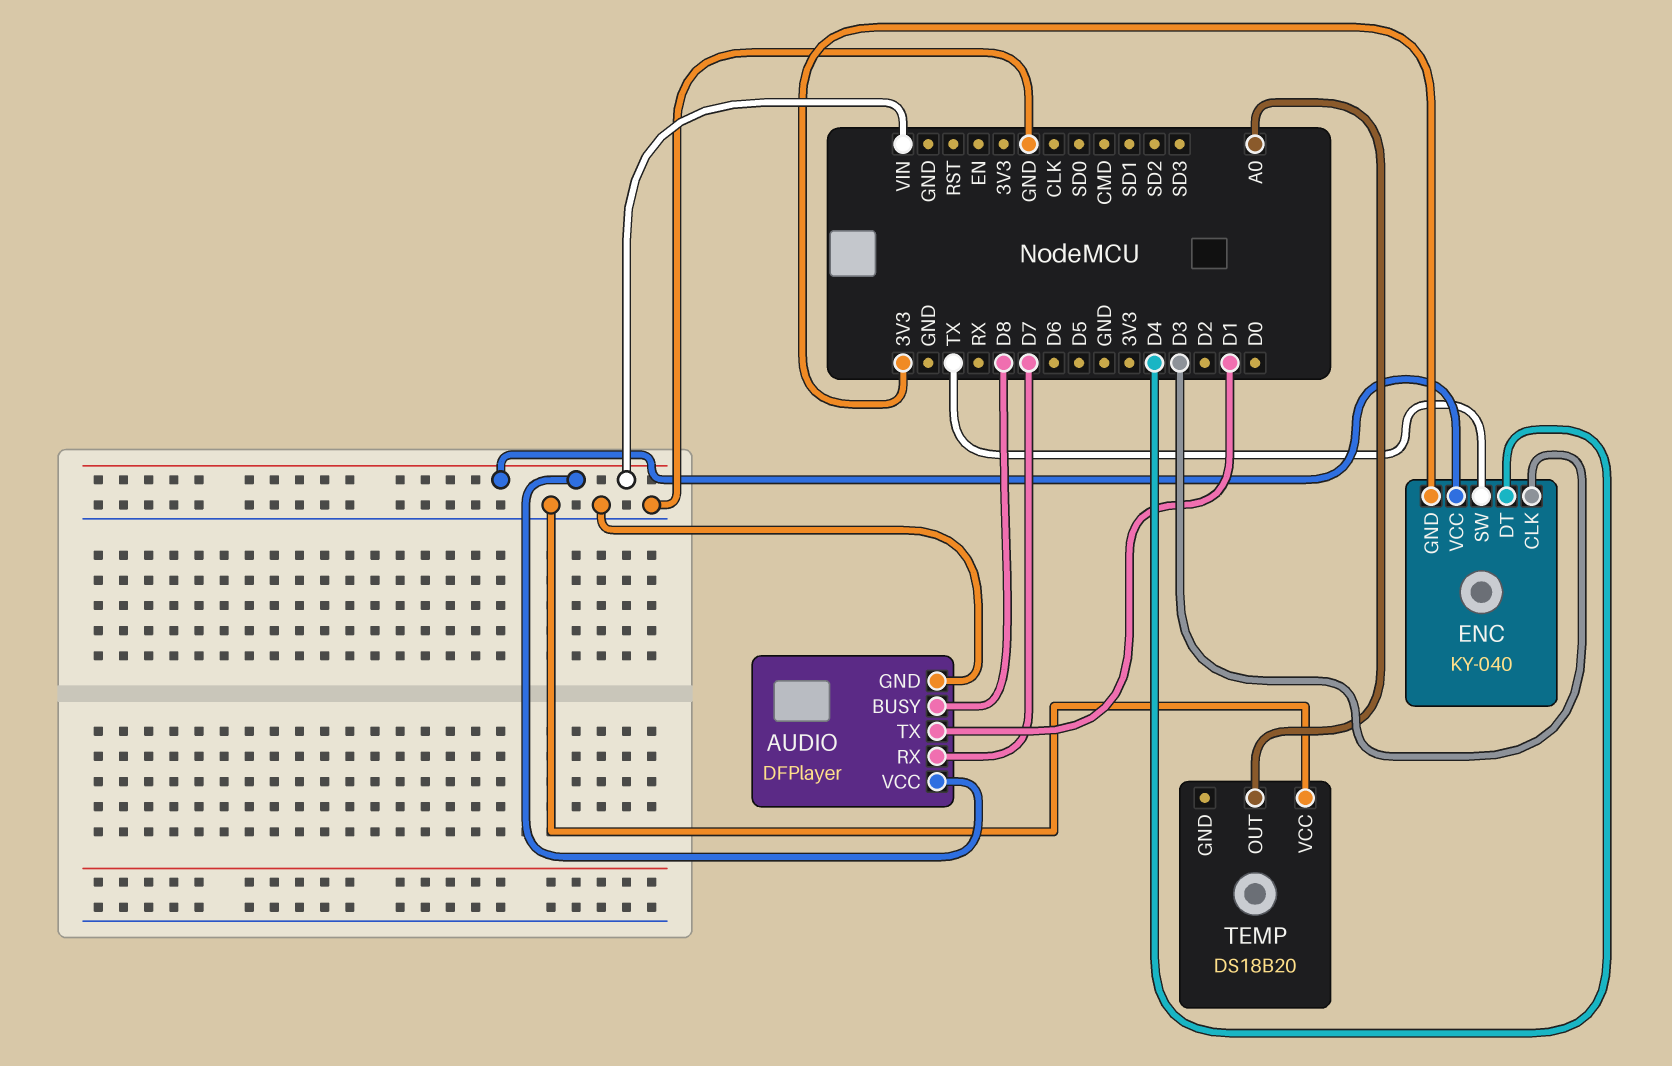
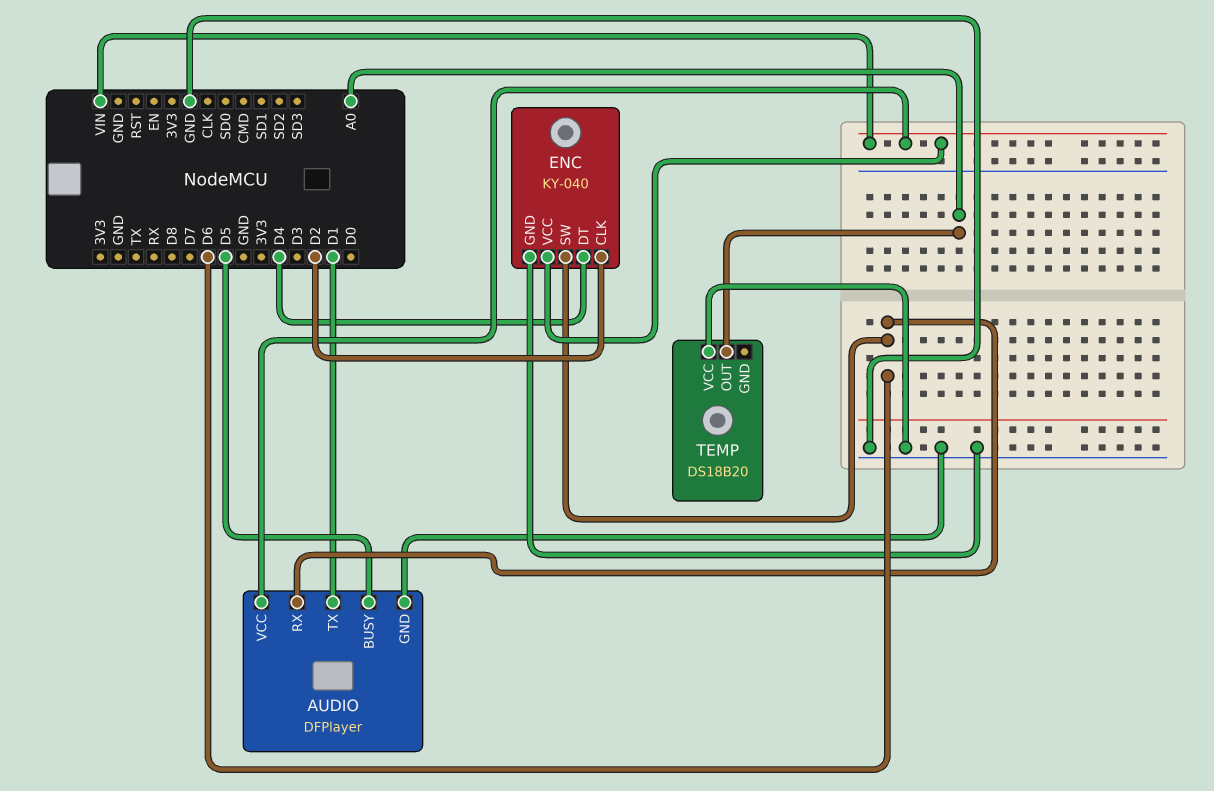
AUDIO pin BUSY: D8 -> D5
AUDIO pin RX: D7 -> D6
ENC pin CLK: D3 -> D2
ENC pin GND: 3V3 -> GND
ENC pin SW: TX -> D6

